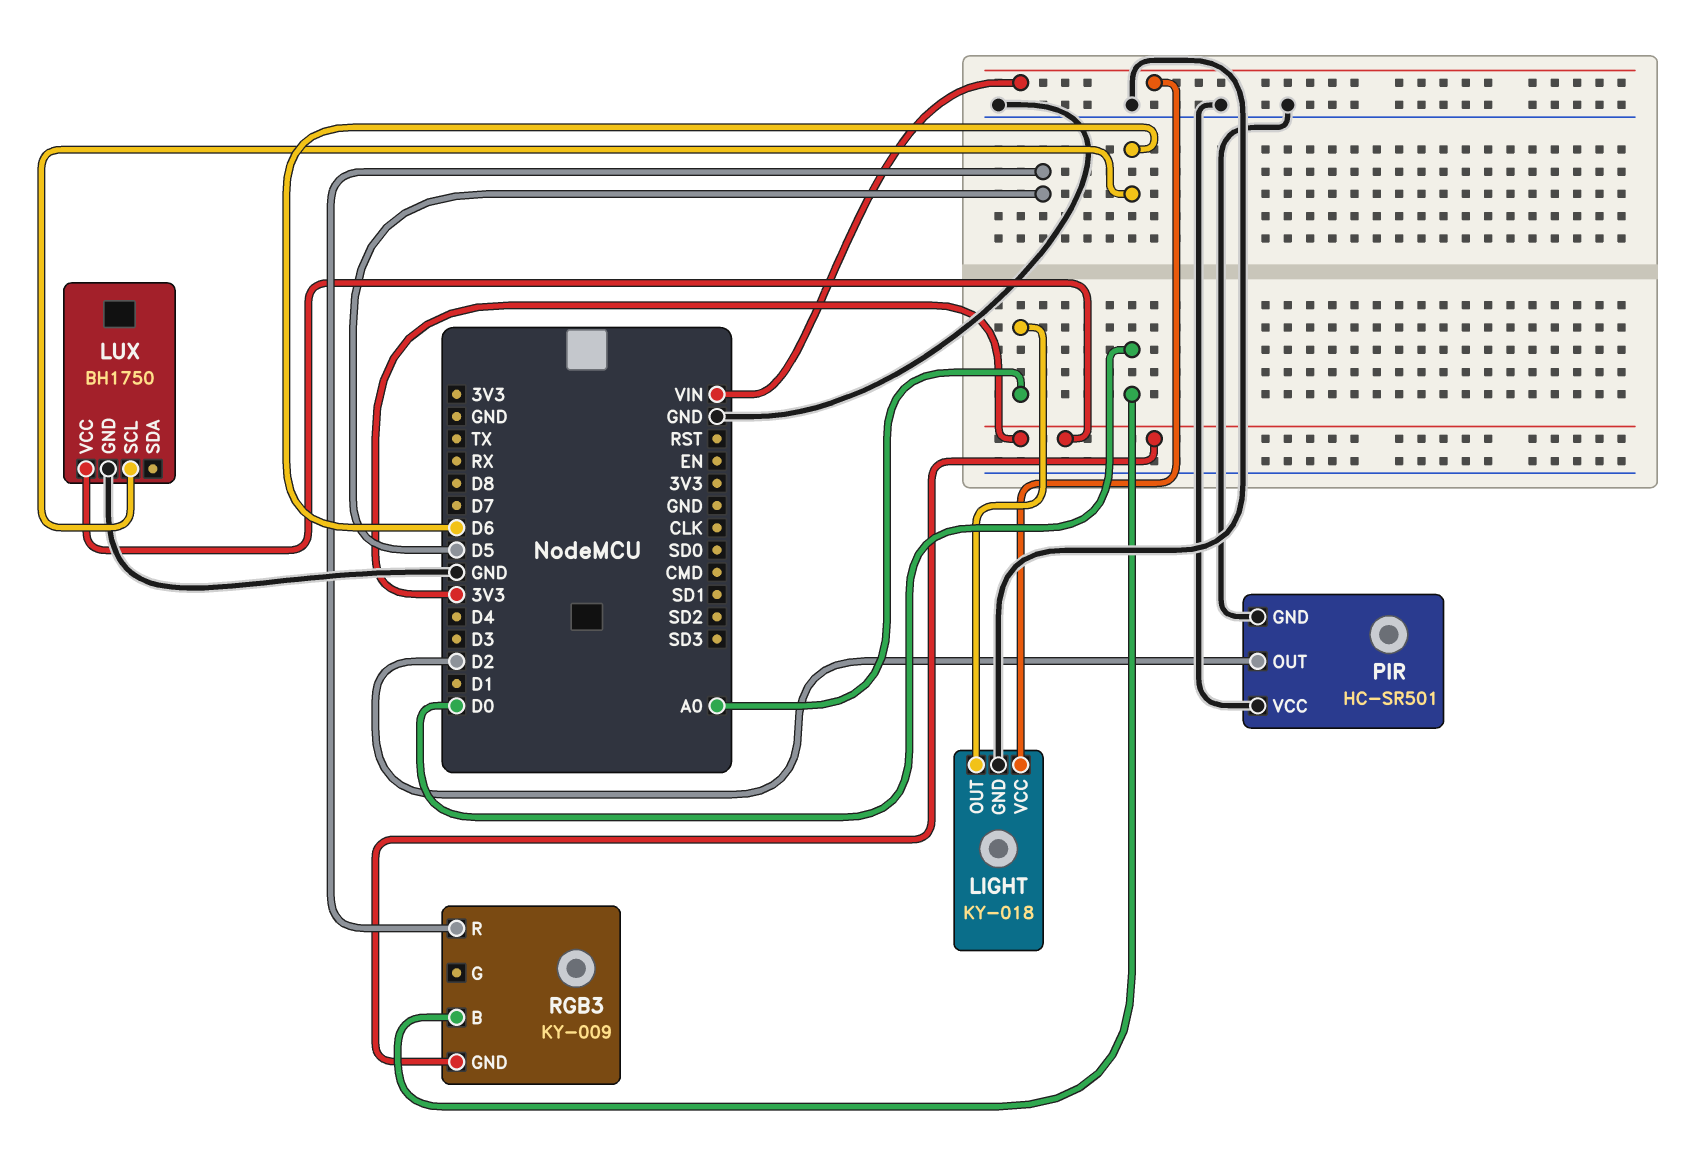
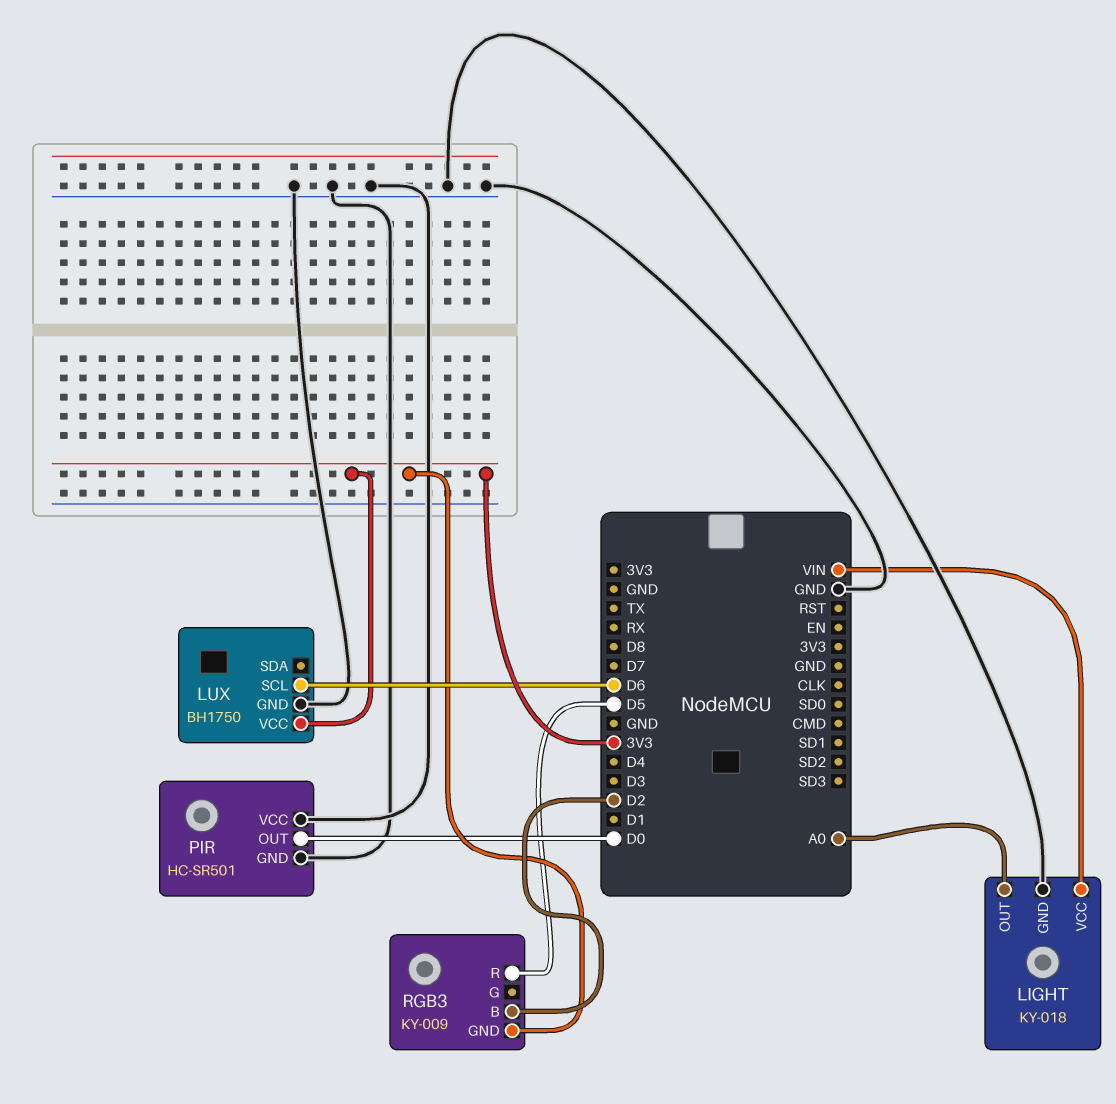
PIR pin OUT: D2 -> D0
RGB3 pin B: D0 -> D2

